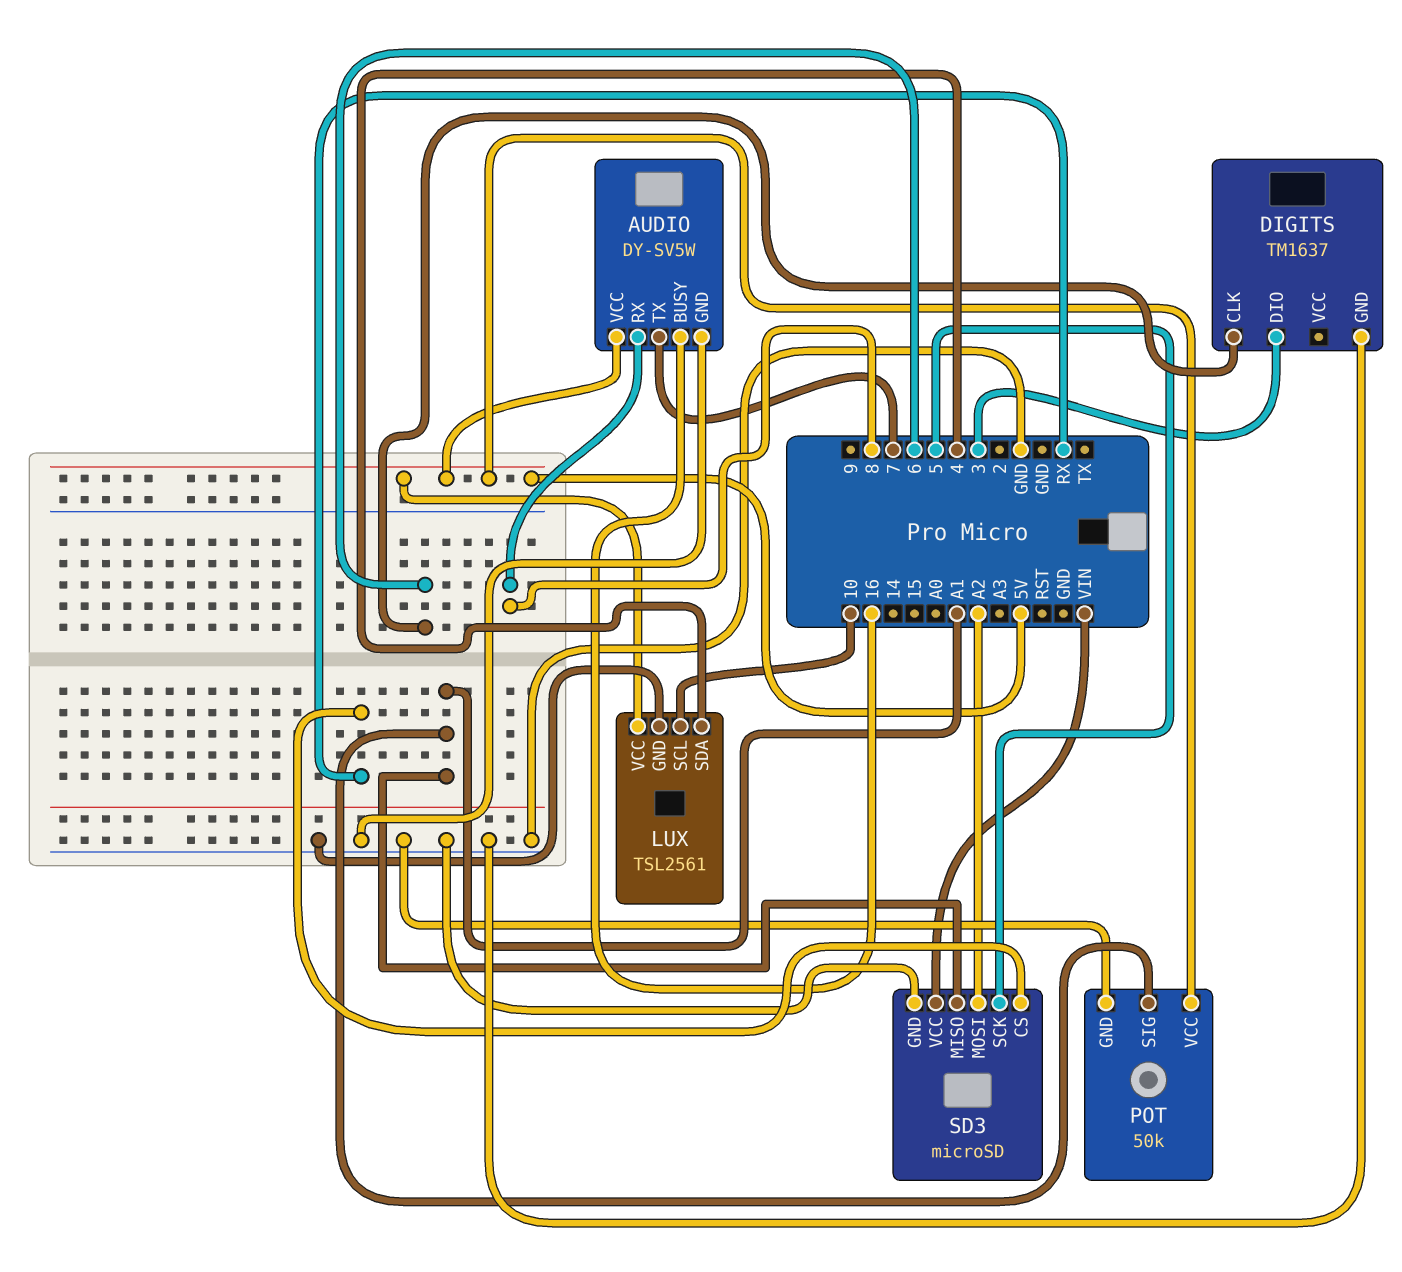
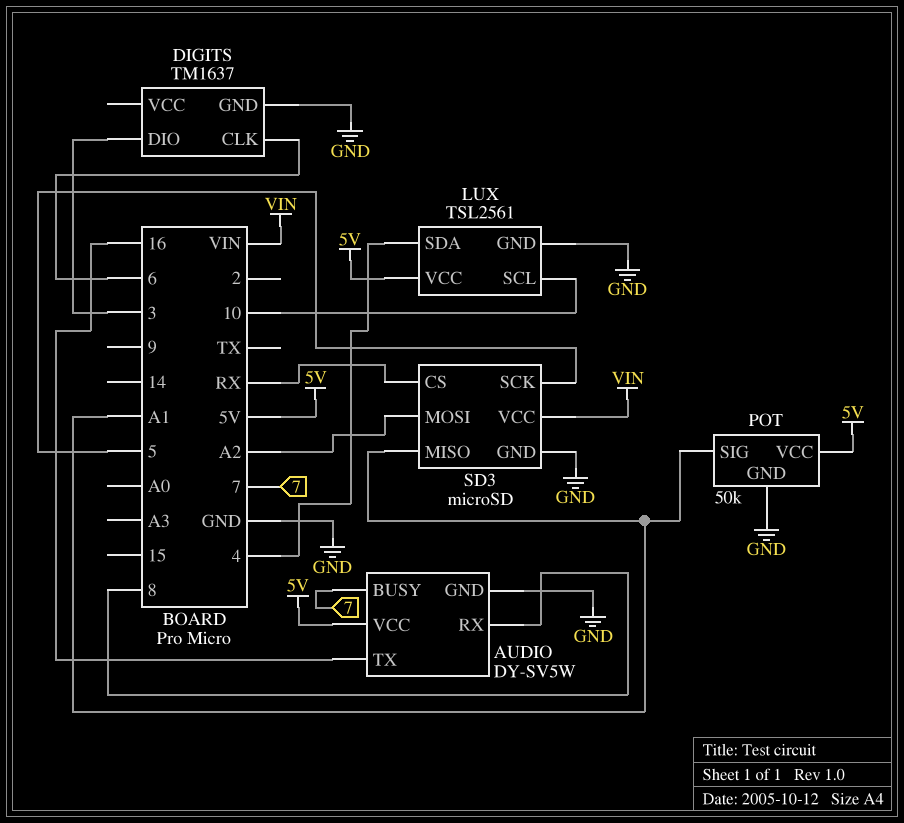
AUDIO pin BUSY: 16 -> 7
AUDIO pin TX: 7 -> 16

